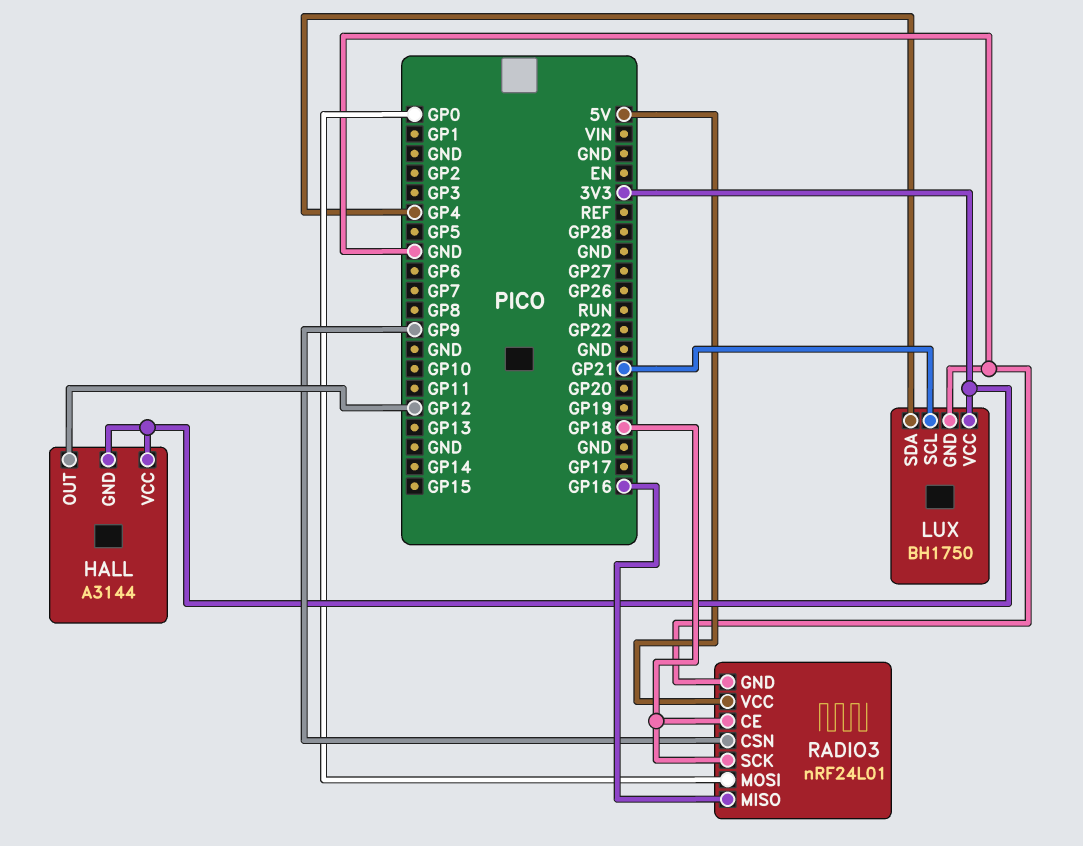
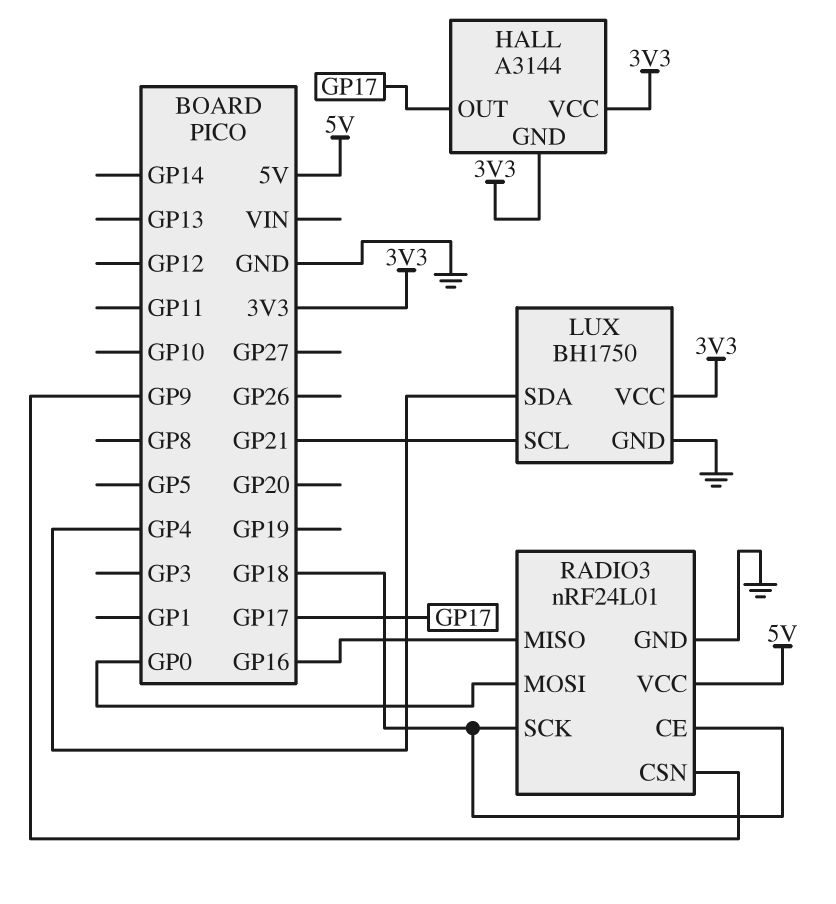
HALL pin OUT: GP12 -> GP17

